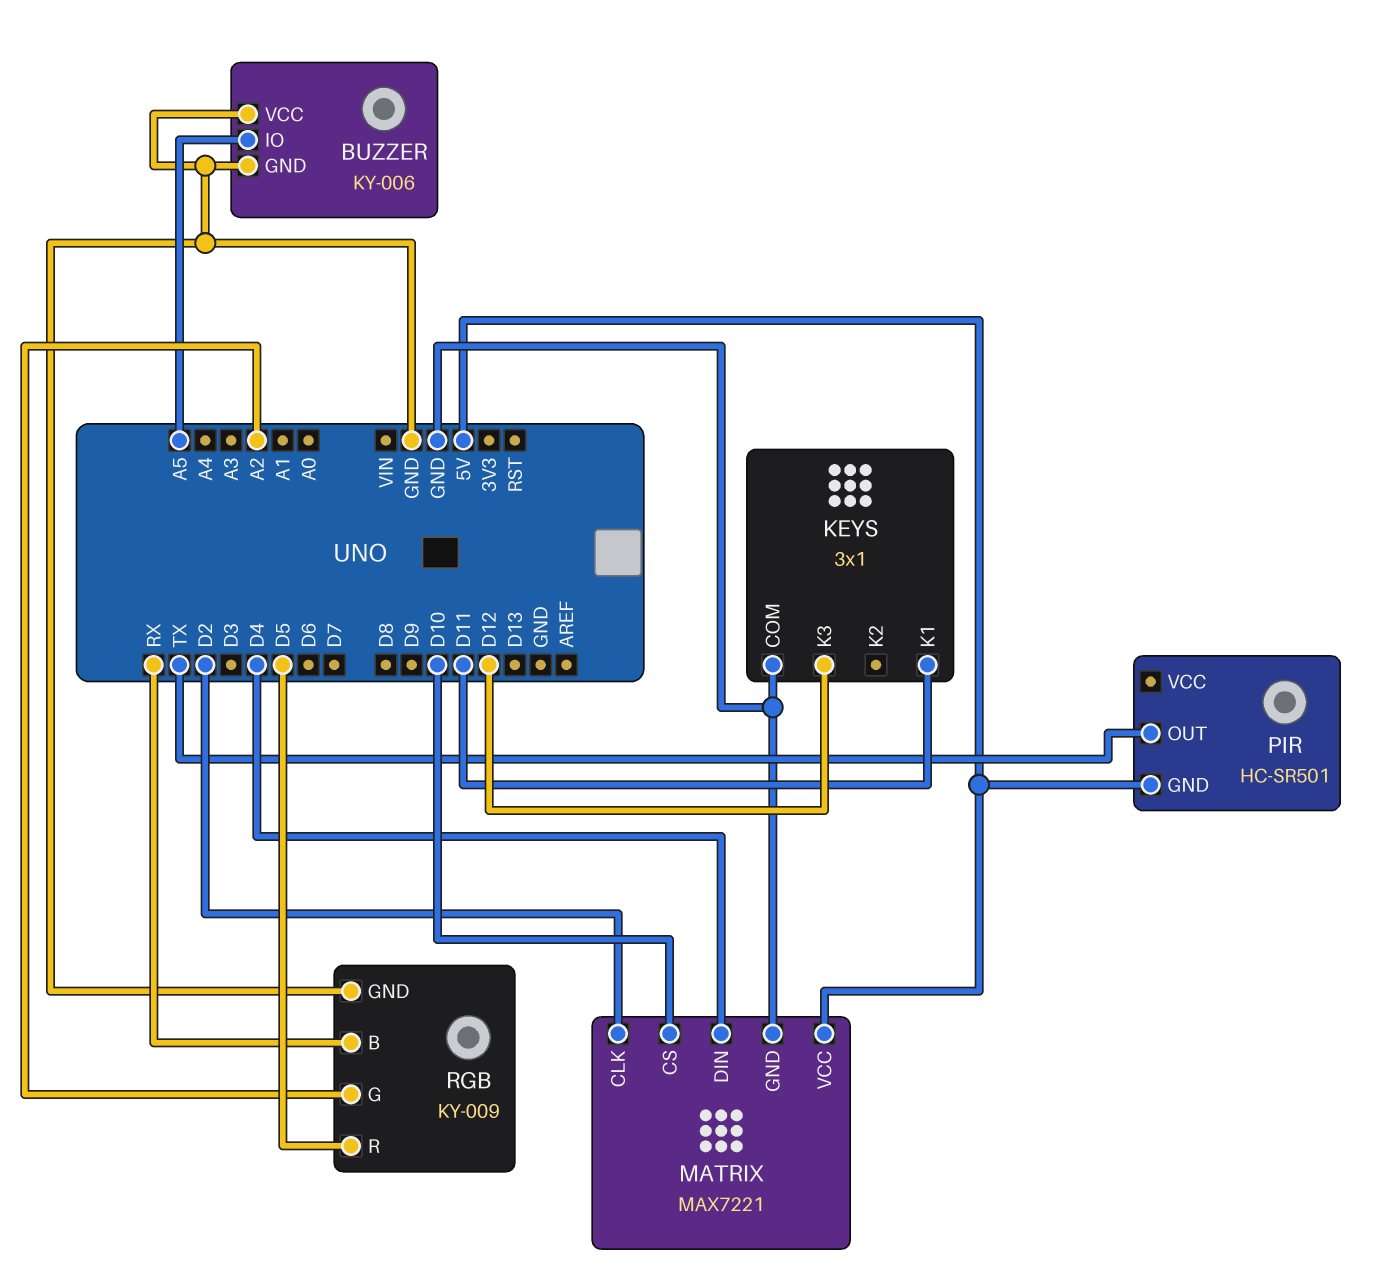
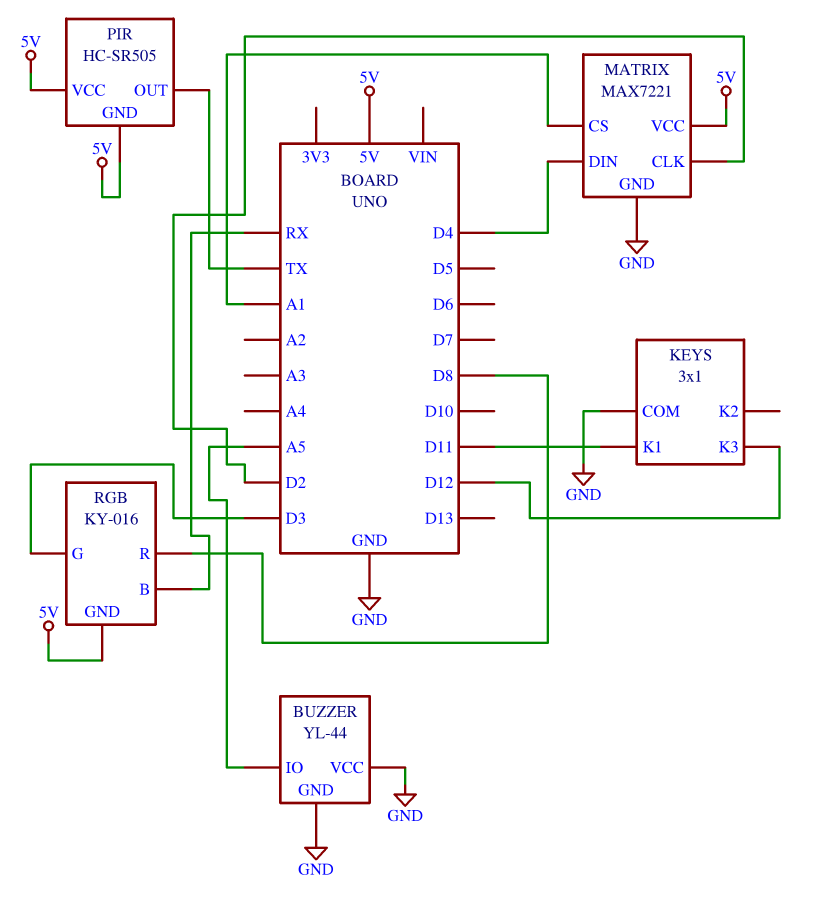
BUZZER: KY-006 -> YL-44
MATRIX pin CS: D10 -> A1
PIR: HC-SR501 -> HC-SR505
PIR pin VCC: none -> 5V
RGB: KY-009 -> KY-016
RGB pin G: A2 -> D3
RGB pin GND: GND -> 5V
RGB pin R: D5 -> D8

